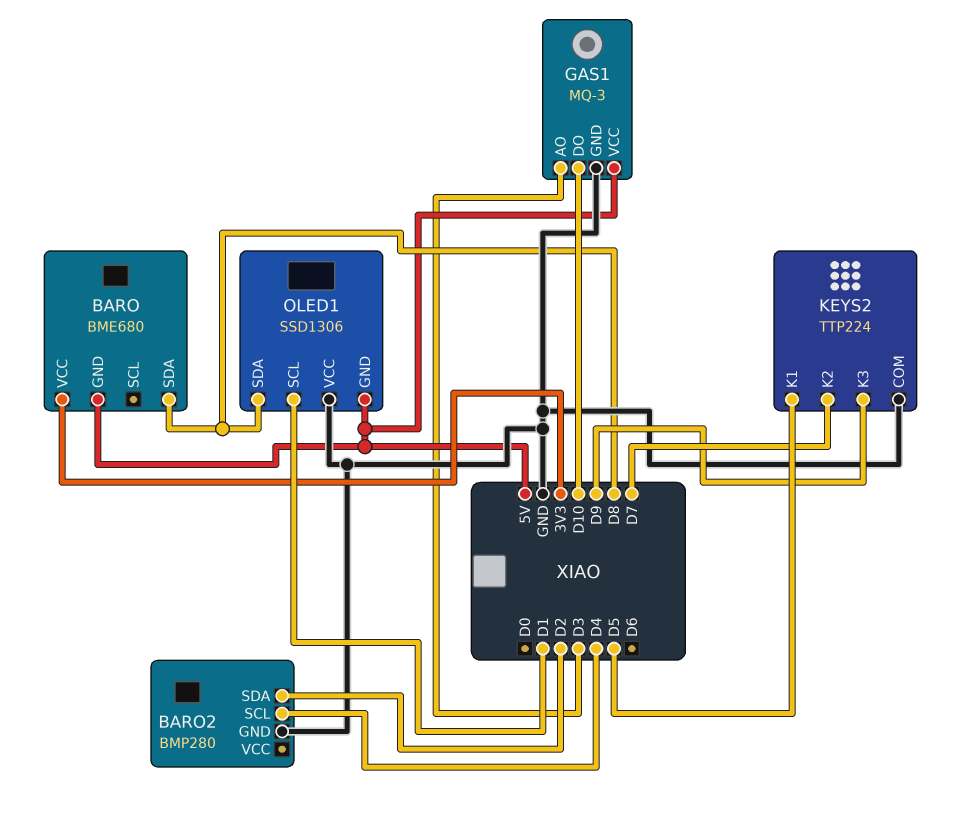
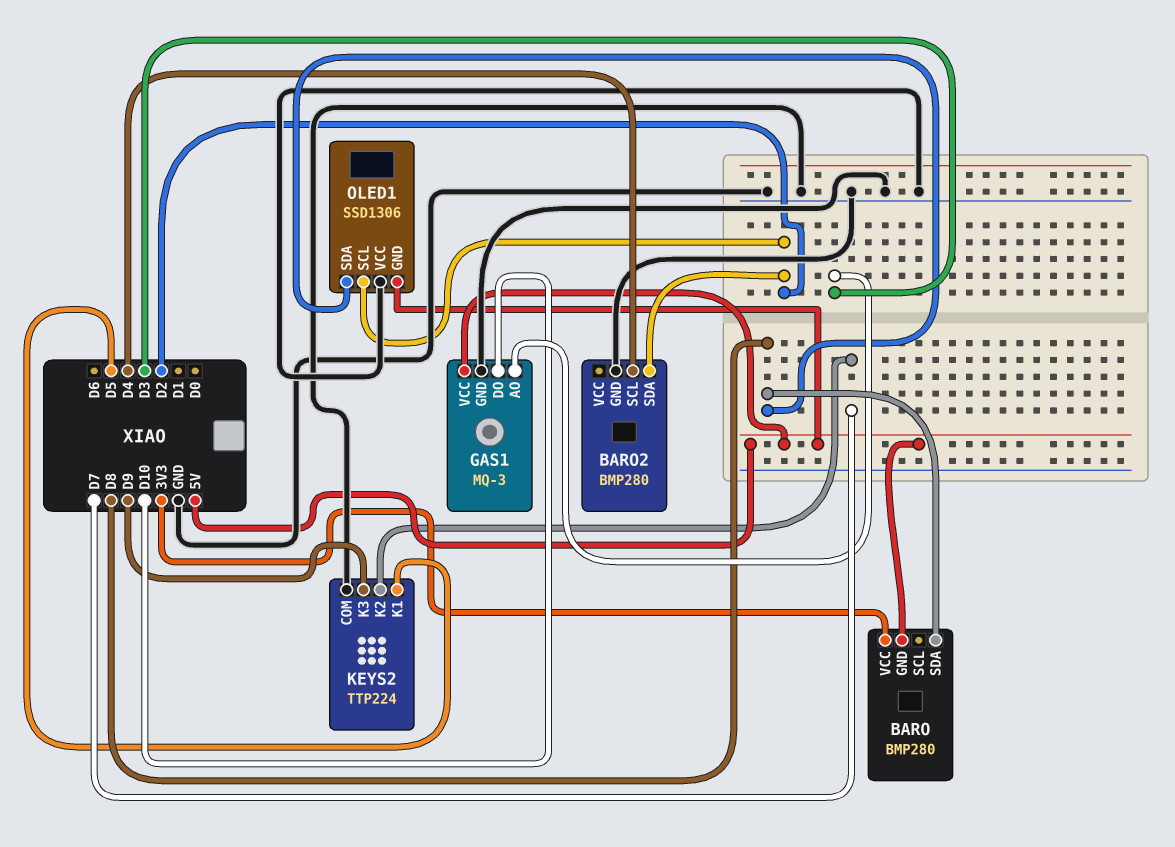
BARO: BME680 -> BMP280
OLED1 pin SCL: D1 -> D2

